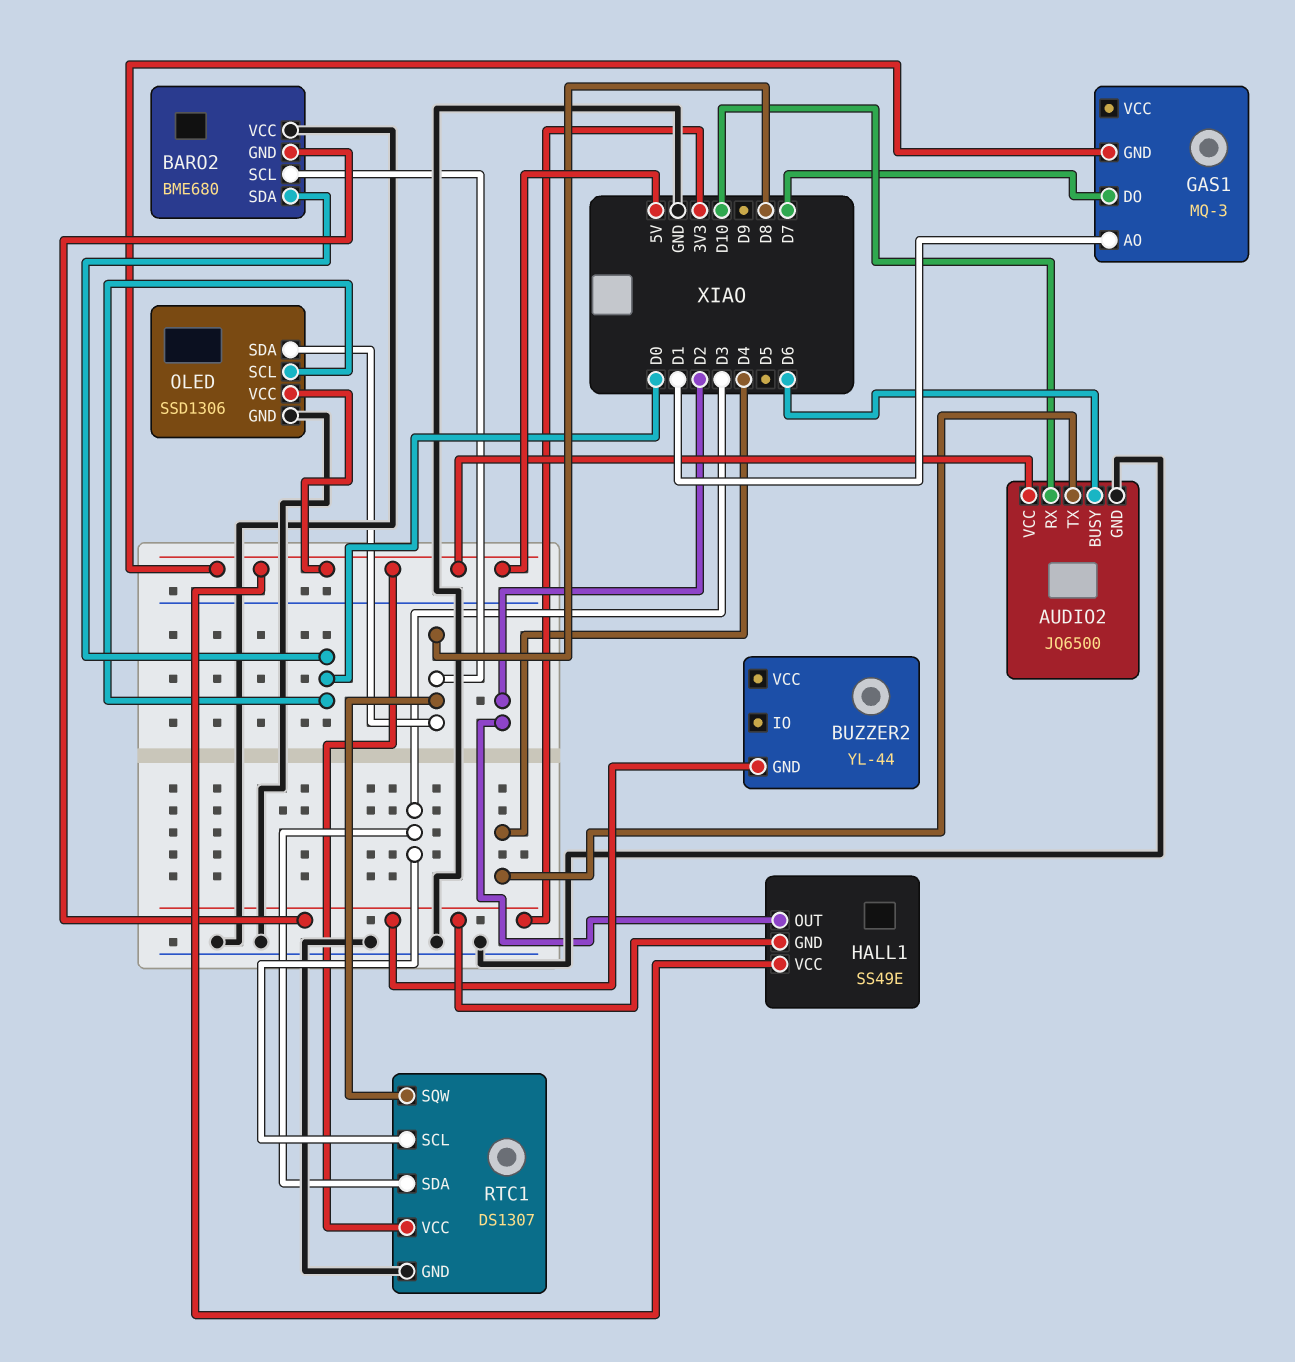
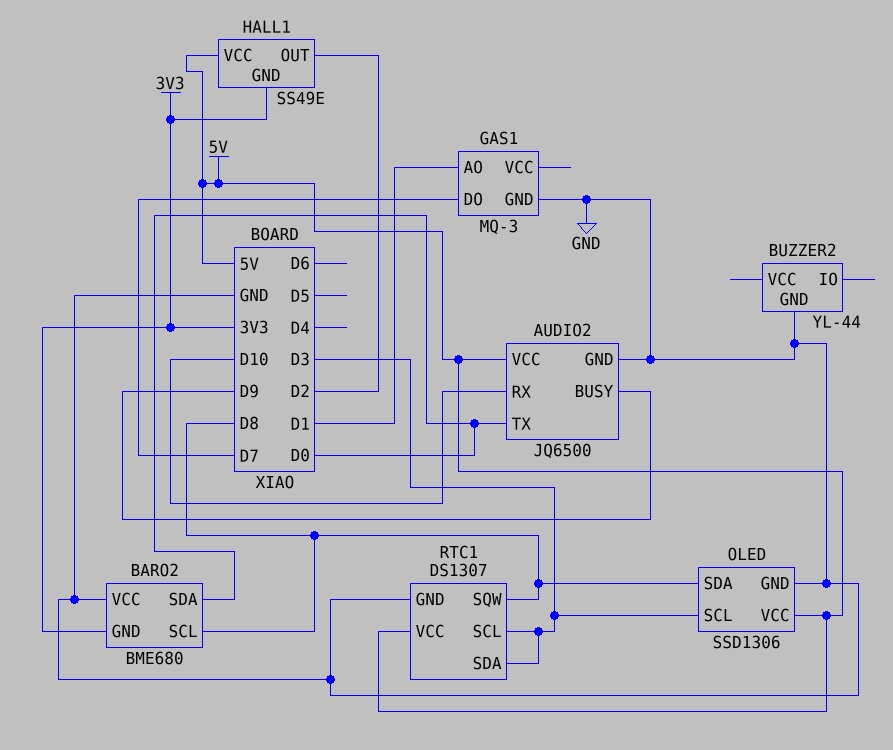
AUDIO2 pin BUSY: D6 -> D9
AUDIO2 pin TX: D4 -> D0
BUZZER2 pin GND: 3V3 -> GND
GAS1 pin GND: 5V -> GND
OLED pin SCL: D0 -> D3

